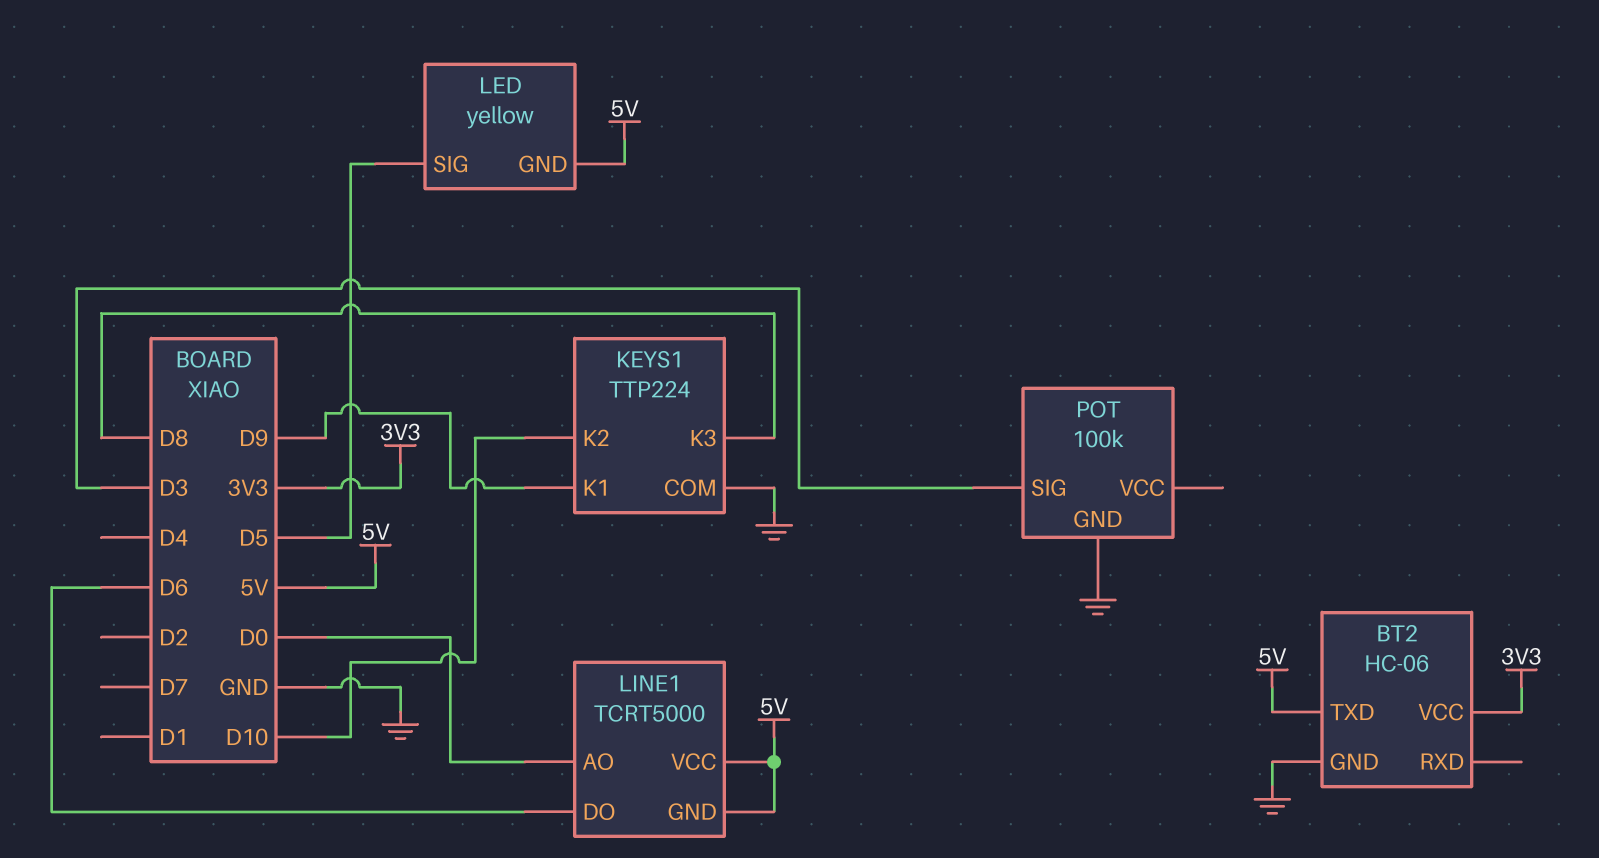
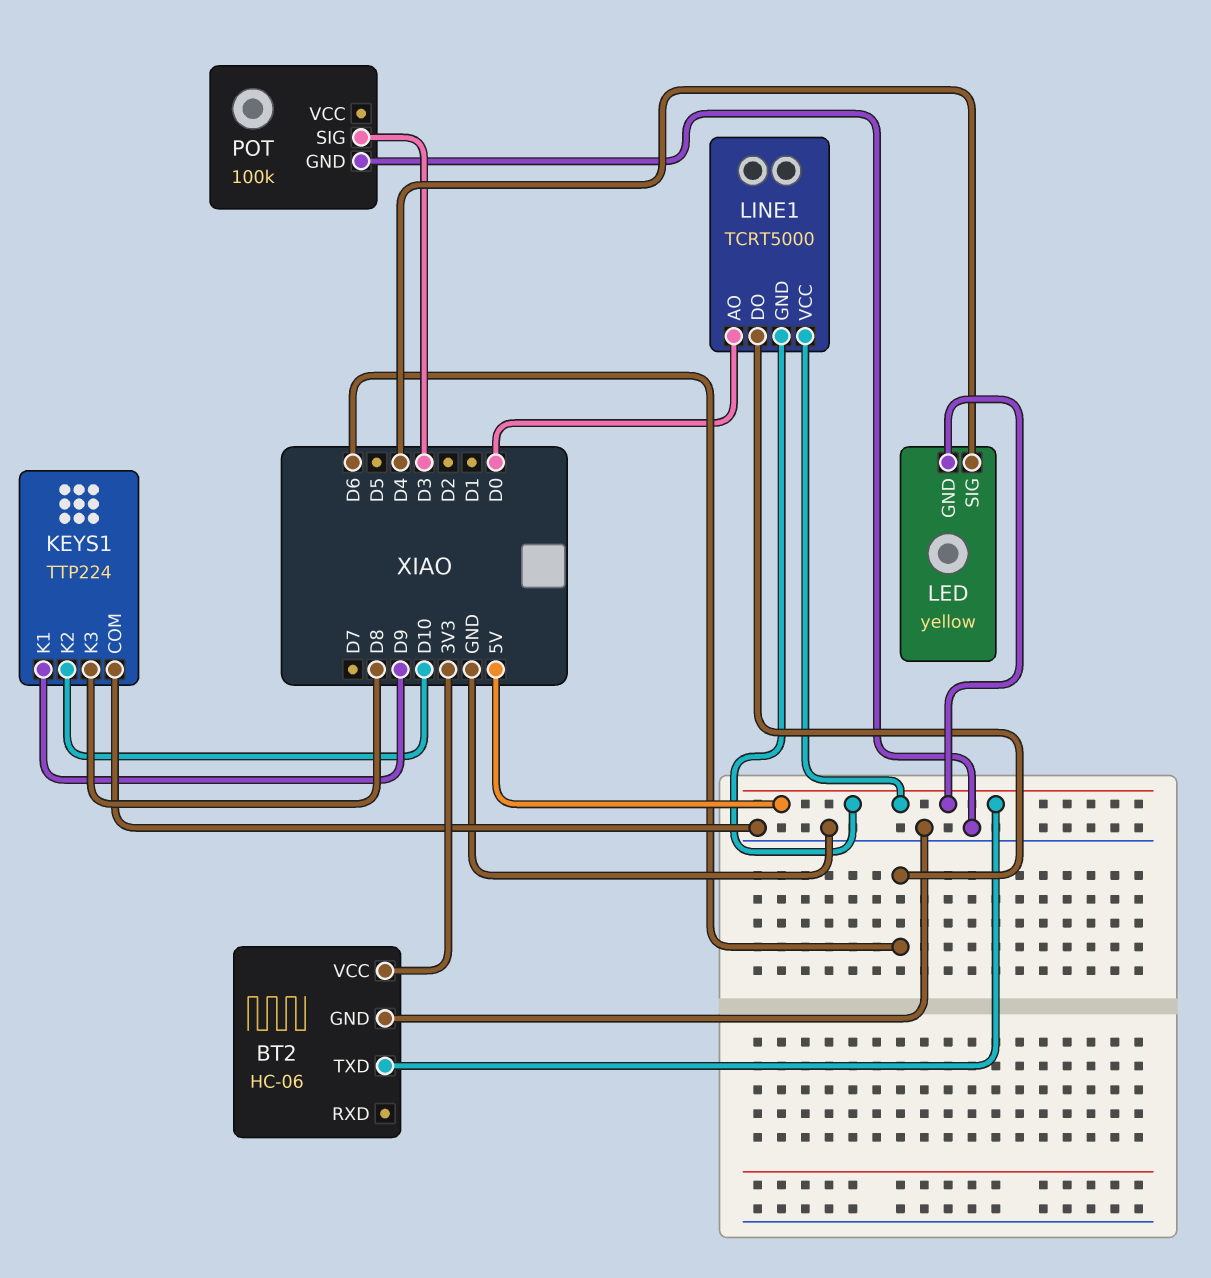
LED pin SIG: D5 -> D4

